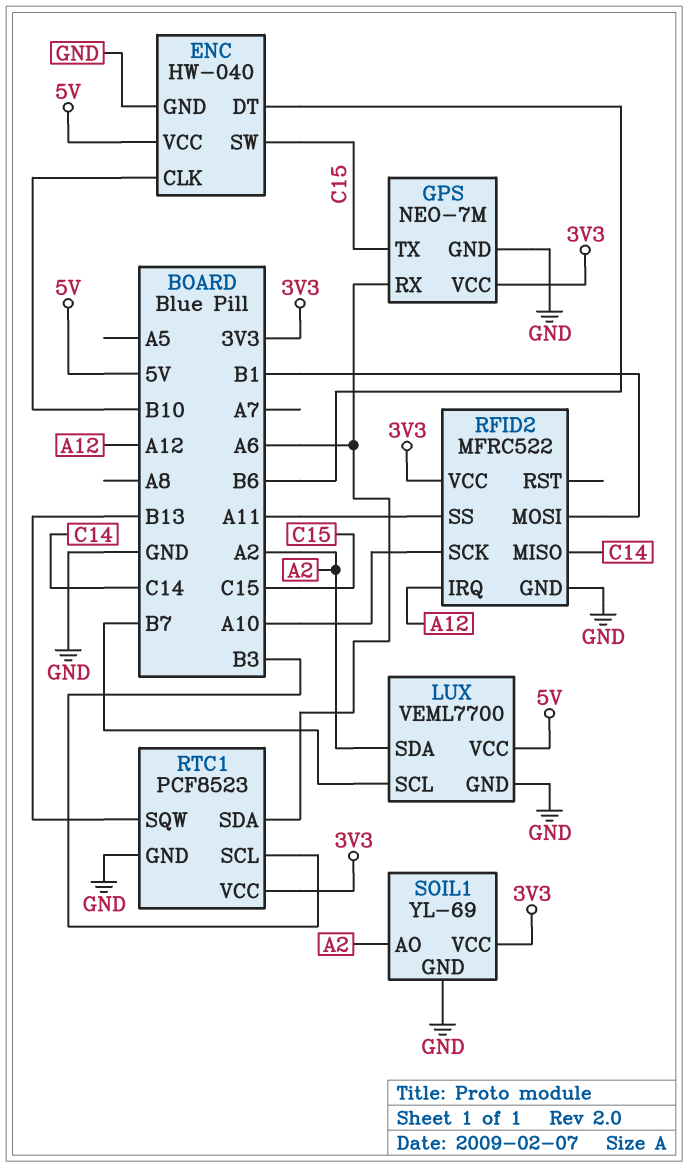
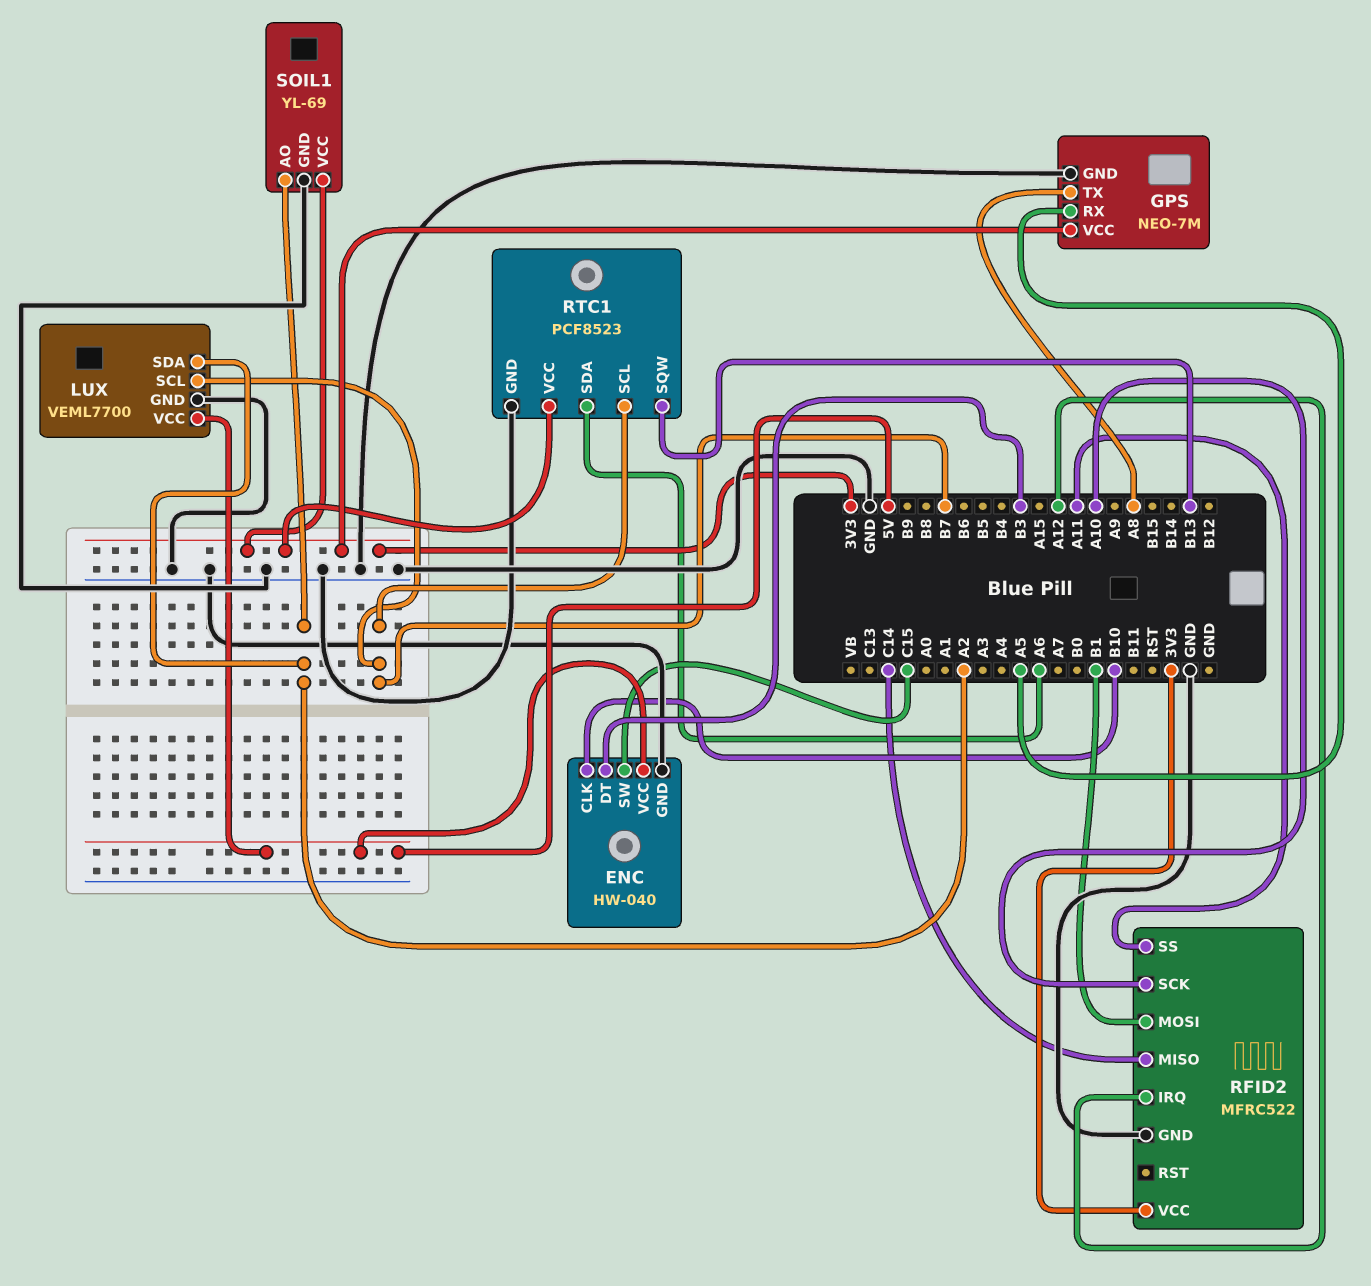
ENC pin DT: B6 -> B3
GPS pin RX: A6 -> A5
GPS pin TX: C15 -> A8
RTC1 pin SCL: B3 -> B7

